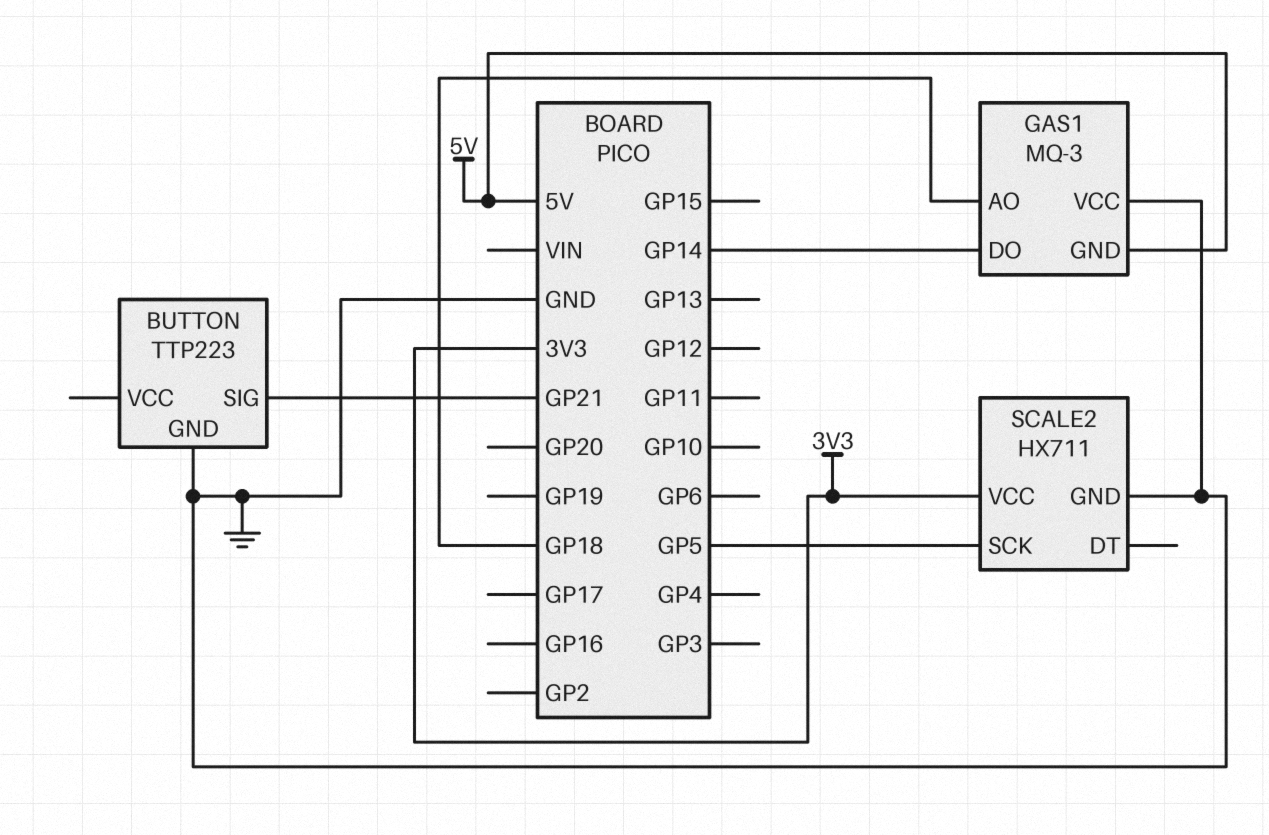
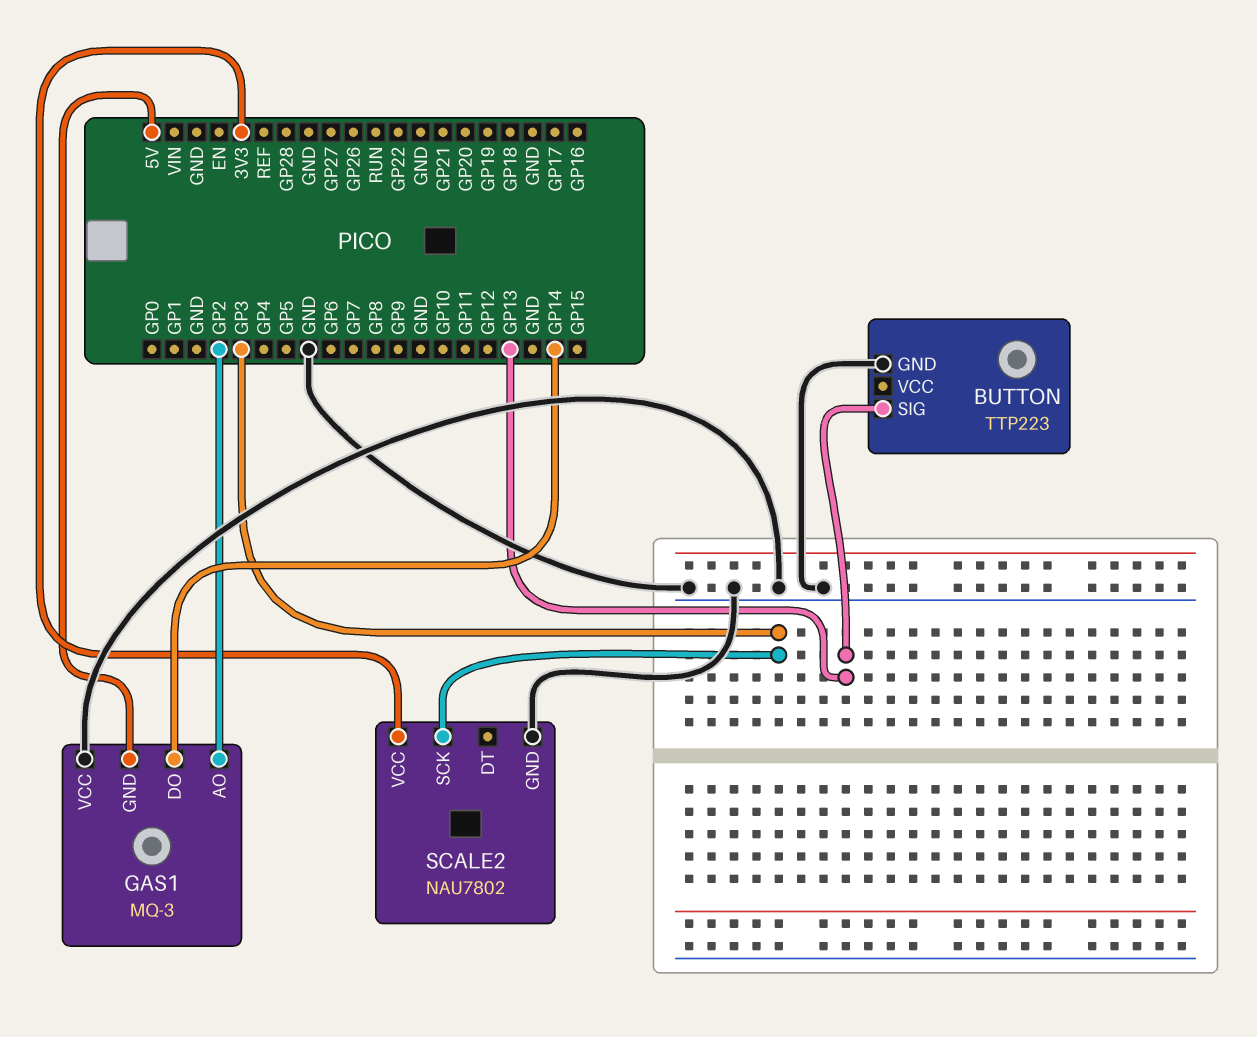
BUTTON pin SIG: GP21 -> GP13
GAS1 pin AO: GP18 -> GP2
SCALE2: HX711 -> NAU7802
SCALE2 pin SCK: GP5 -> GP3

